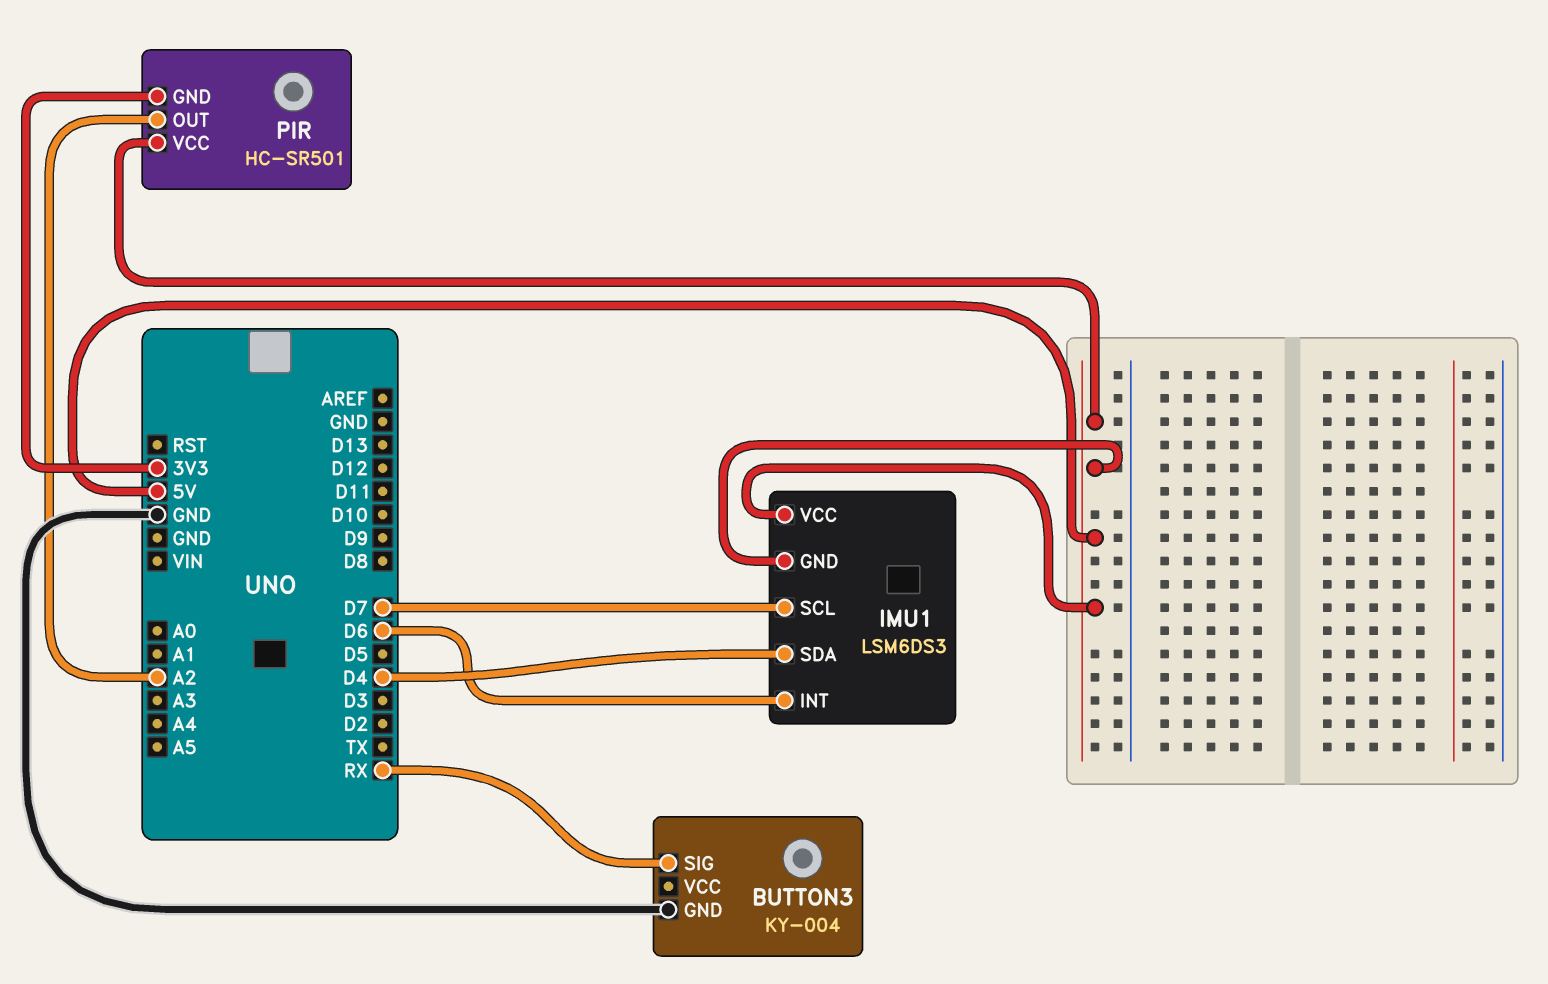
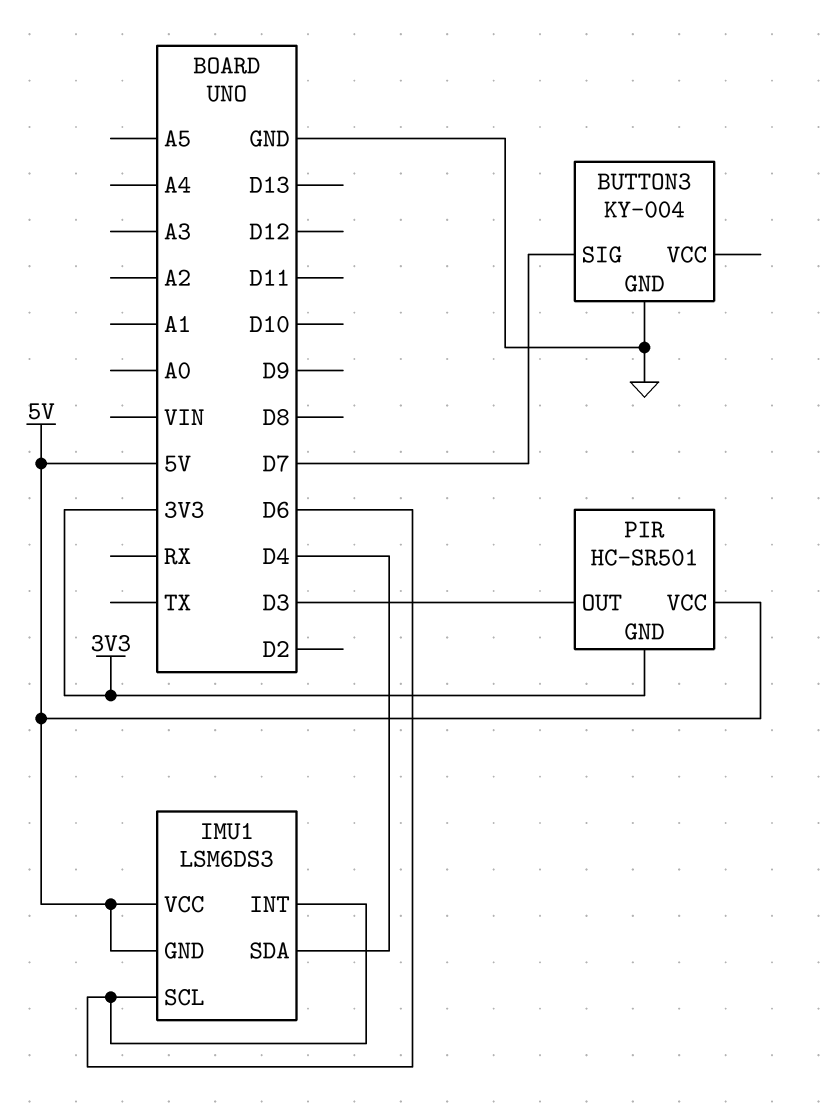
BUTTON3 pin SIG: RX -> D7
IMU1 pin SCL: D7 -> D6
PIR pin OUT: A2 -> D3

